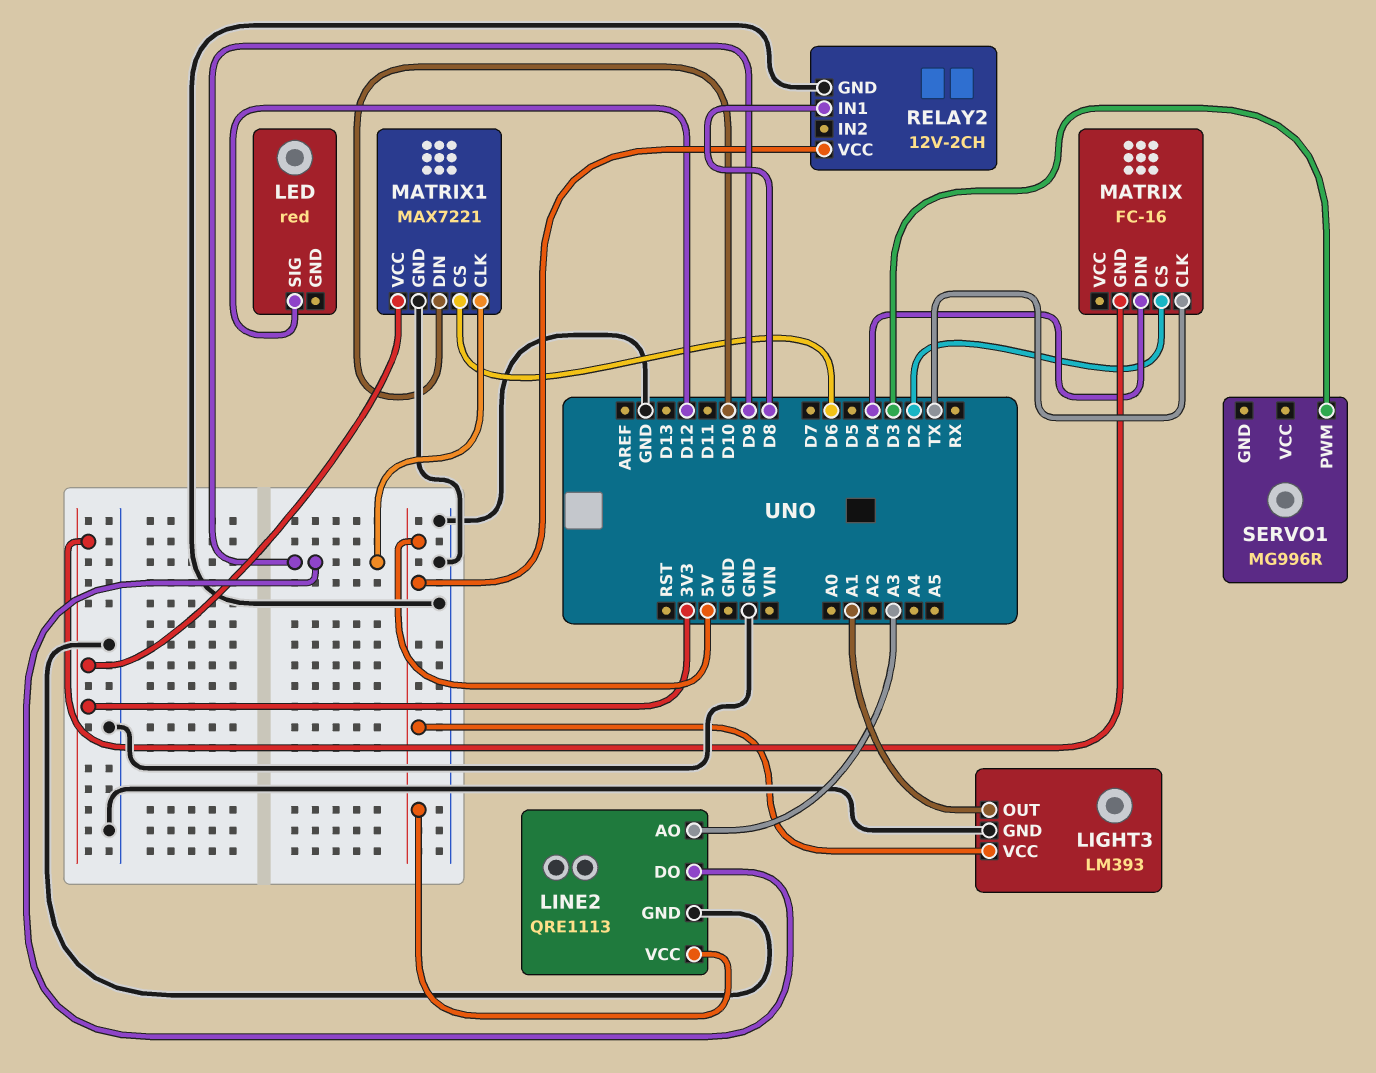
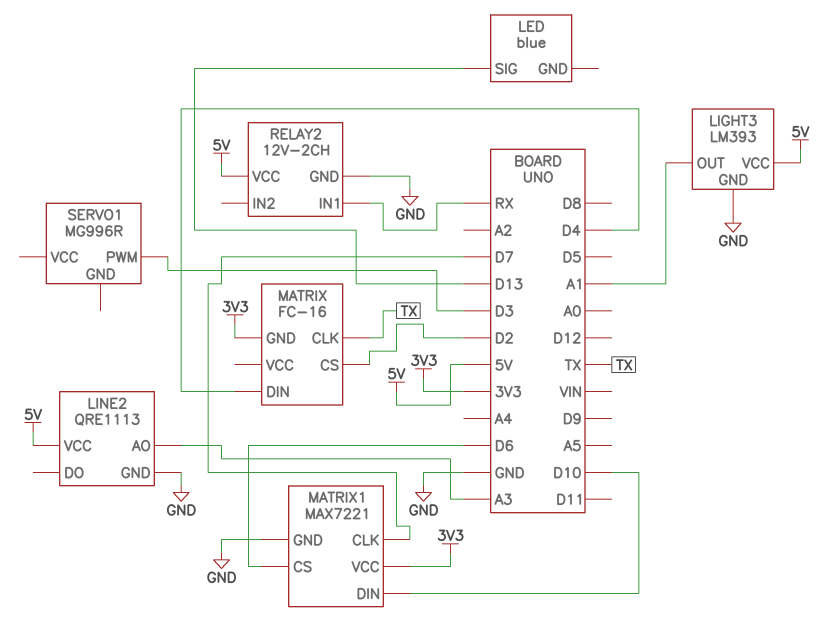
LED: red -> blue
LED pin SIG: D12 -> D13
LINE2 pin DO: D9 -> none
MATRIX1 pin CLK: D9 -> D7
RELAY2 pin IN1: D8 -> RX

